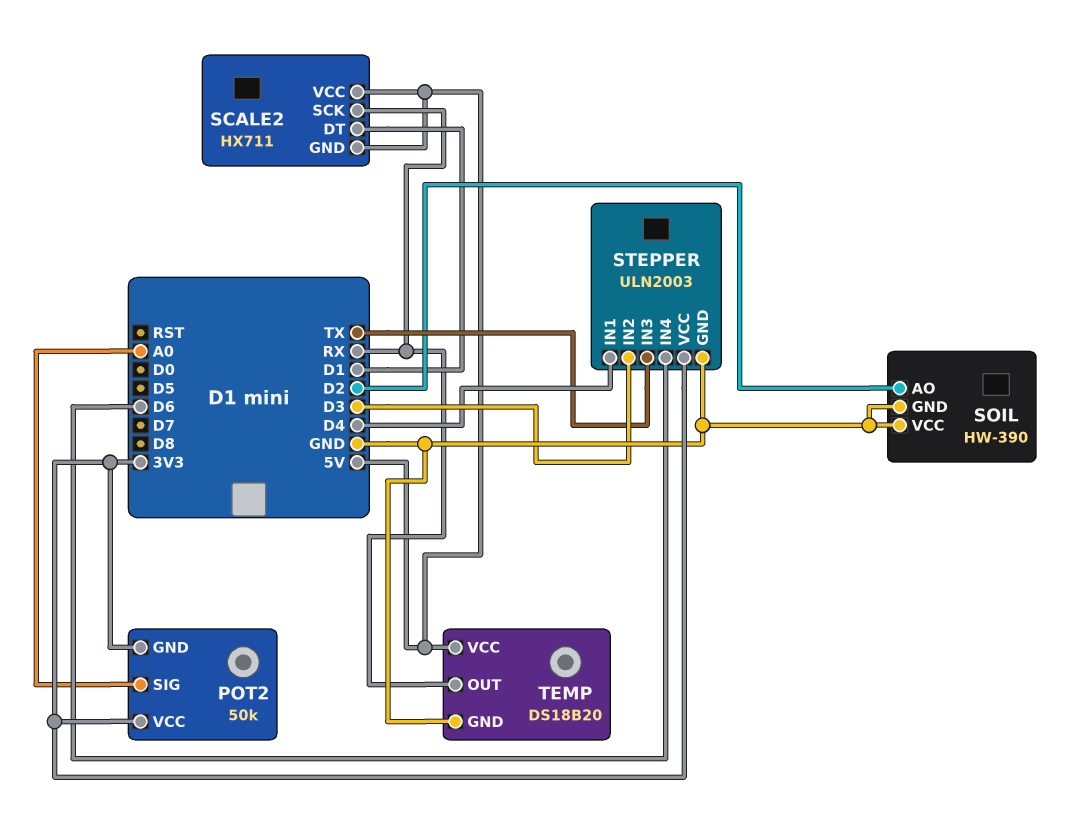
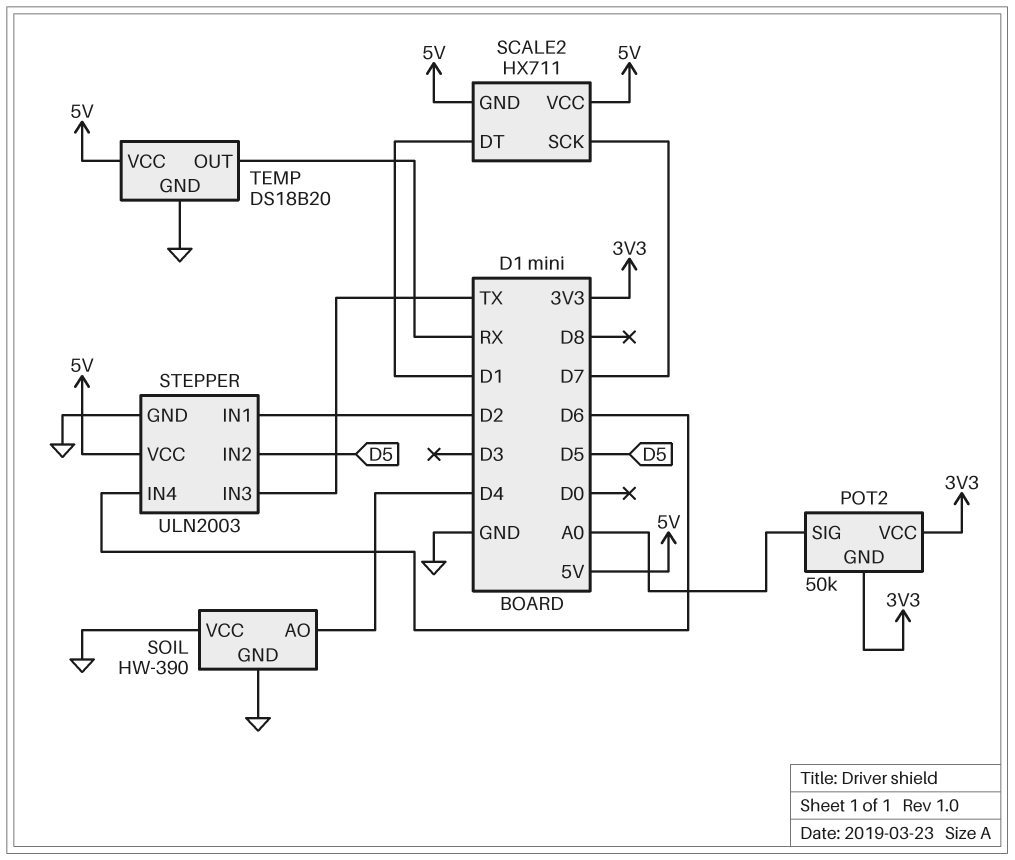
SCALE2 pin SCK: RX -> D7
SOIL pin AO: D2 -> D4
STEPPER pin IN1: D4 -> D2
STEPPER pin IN2: D3 -> D5
STEPPER pin VCC: 3V3 -> 5V

